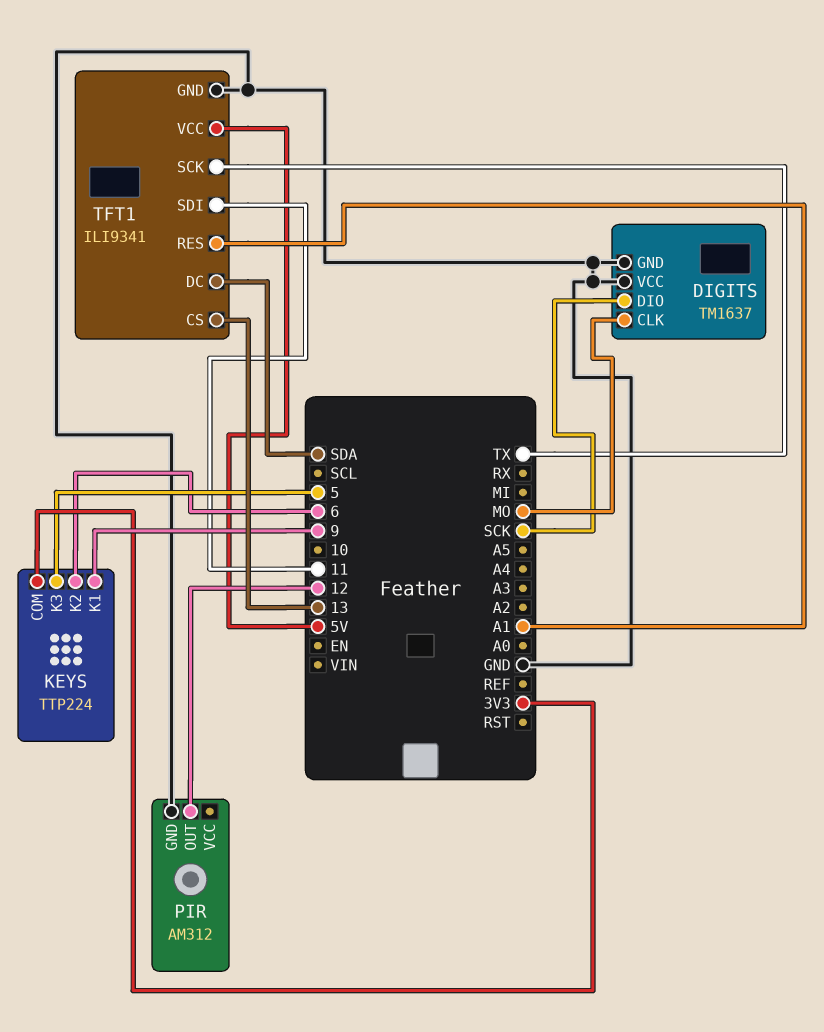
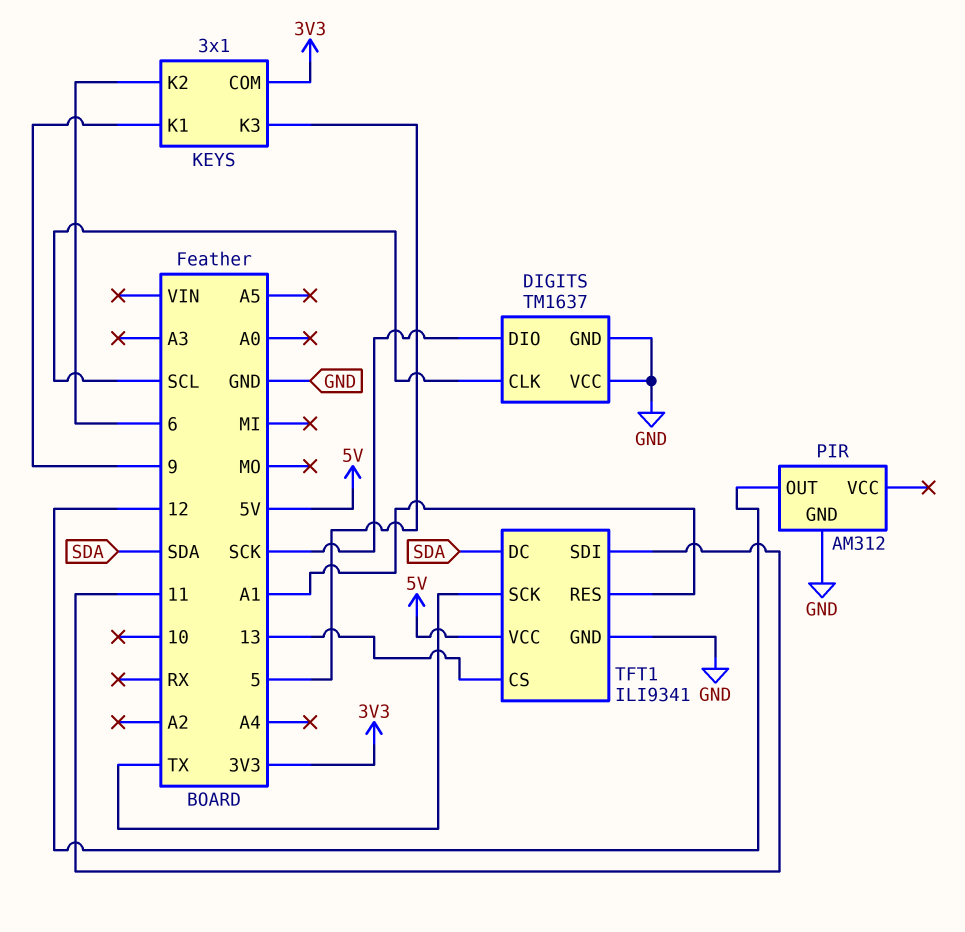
DIGITS pin CLK: MO -> SCL
KEYS: TTP224 -> 3x1

